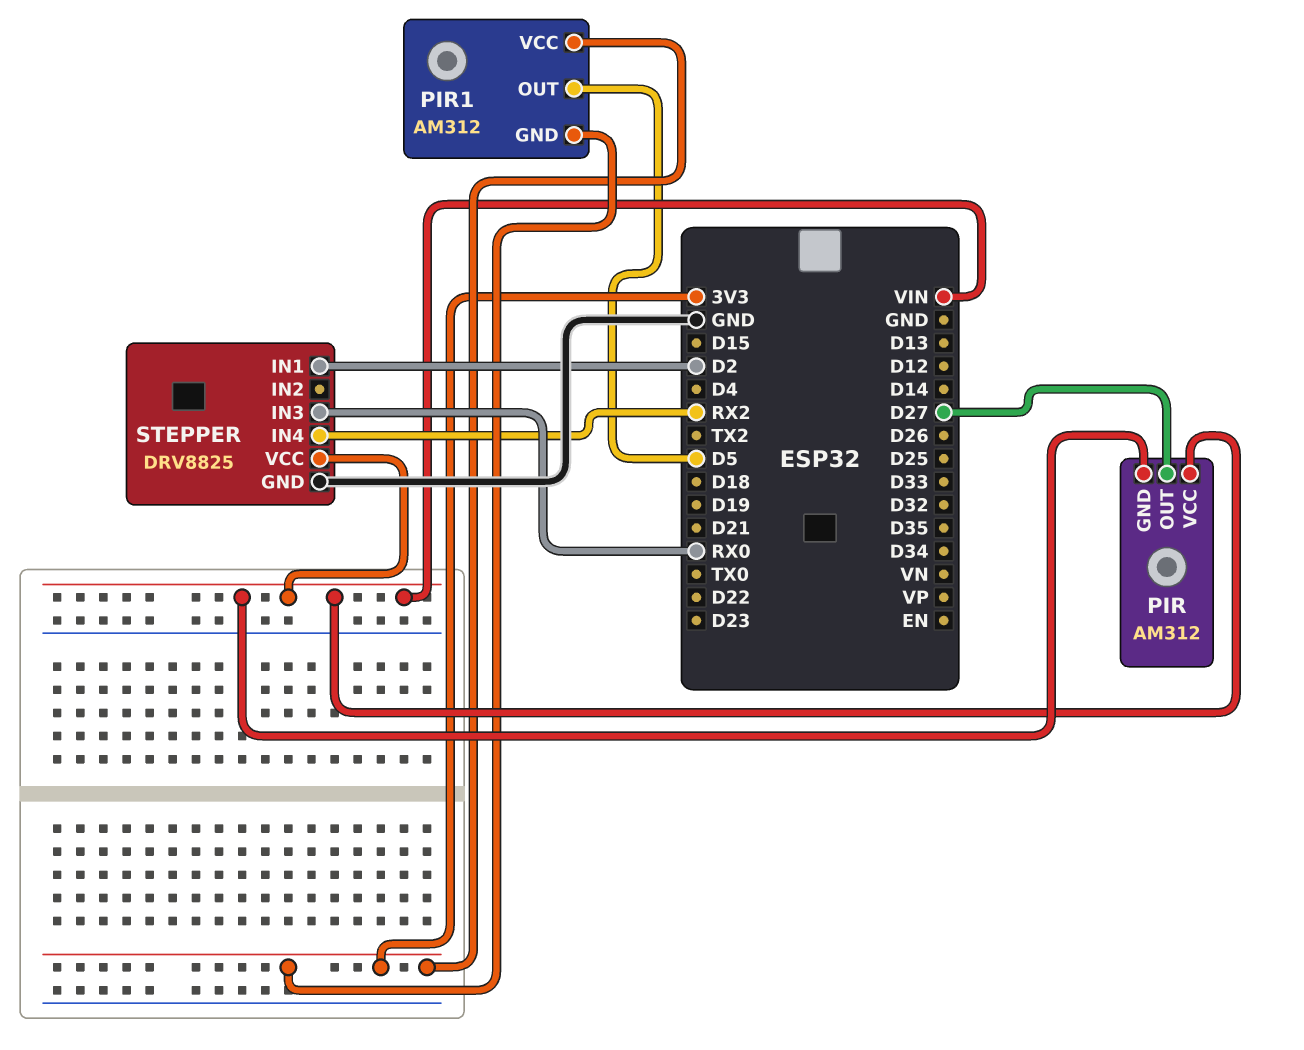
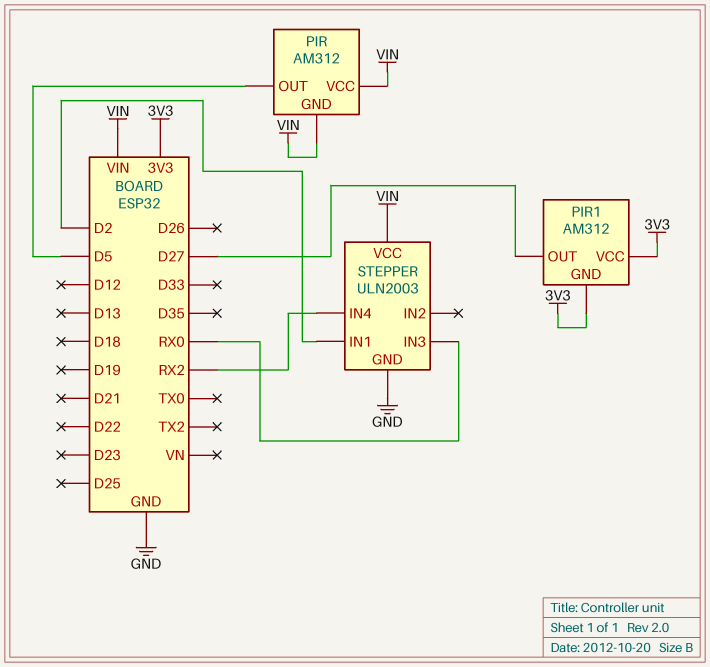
PIR pin OUT: D27 -> D5
PIR1 pin OUT: D5 -> D27
STEPPER: DRV8825 -> ULN2003

